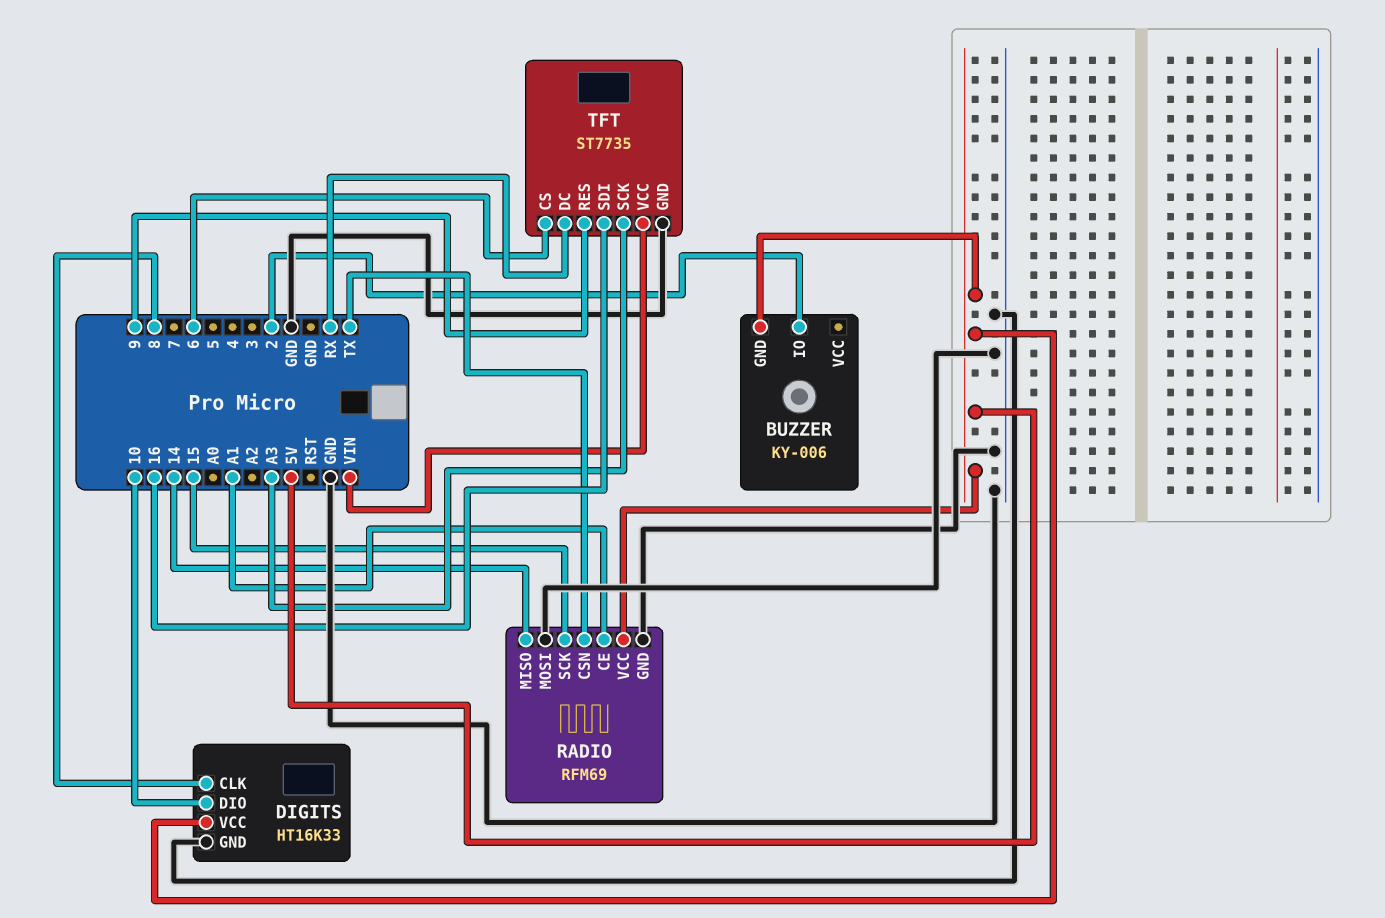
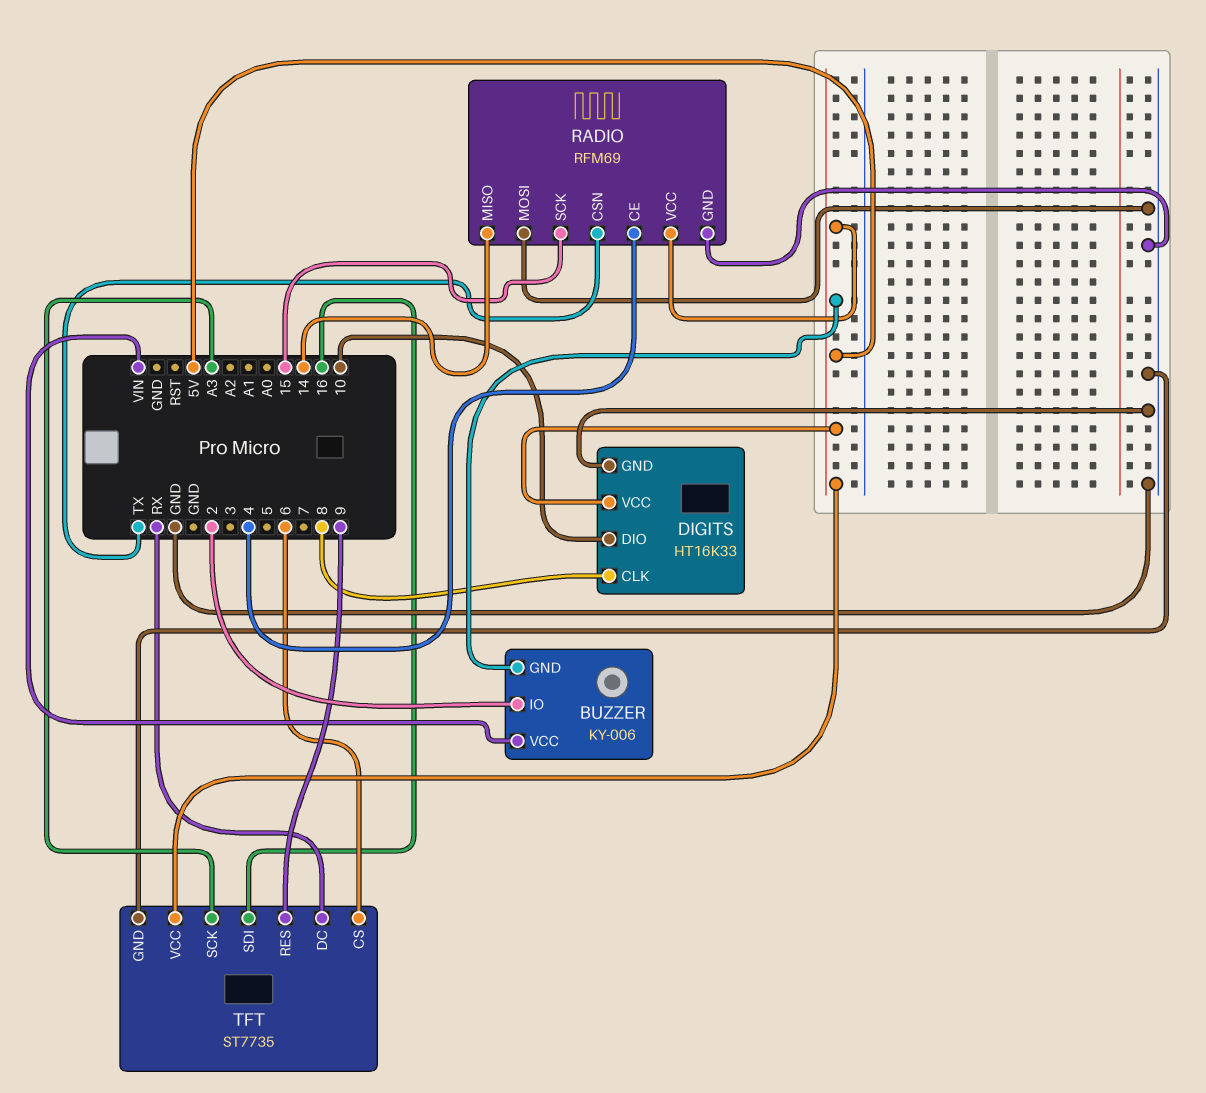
BUZZER pin VCC: none -> VIN
RADIO pin CE: A1 -> 4
TFT pin VCC: VIN -> 5V

